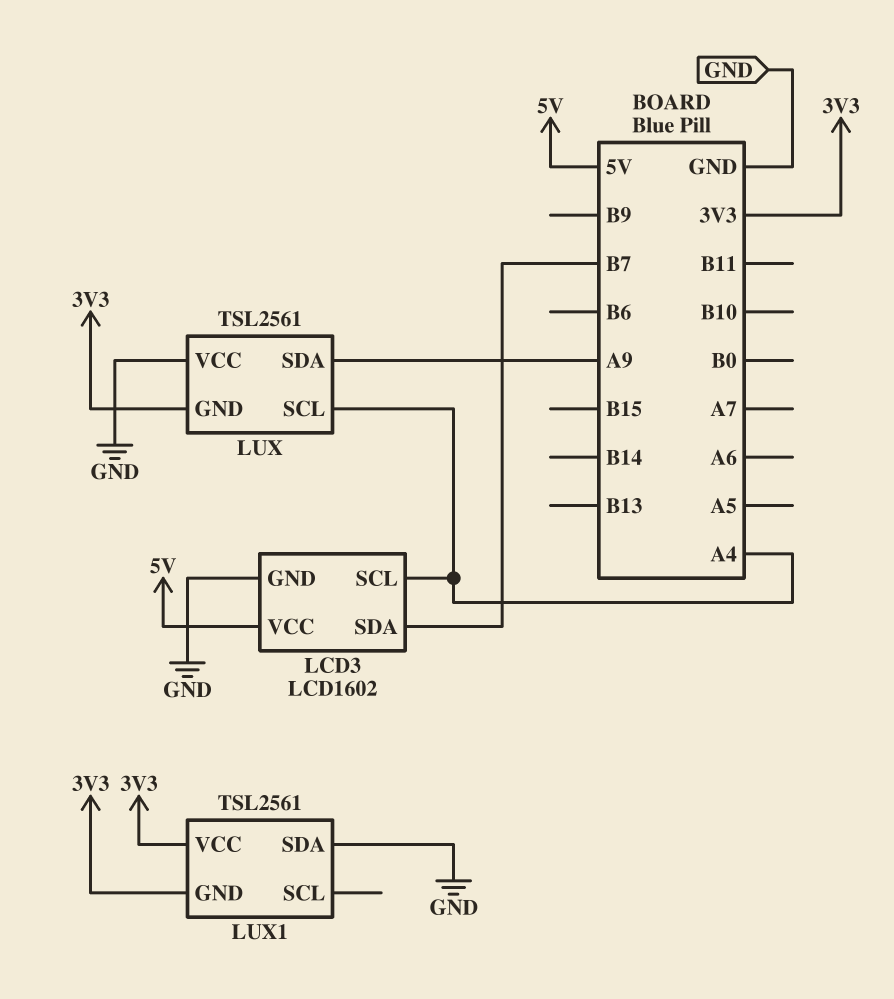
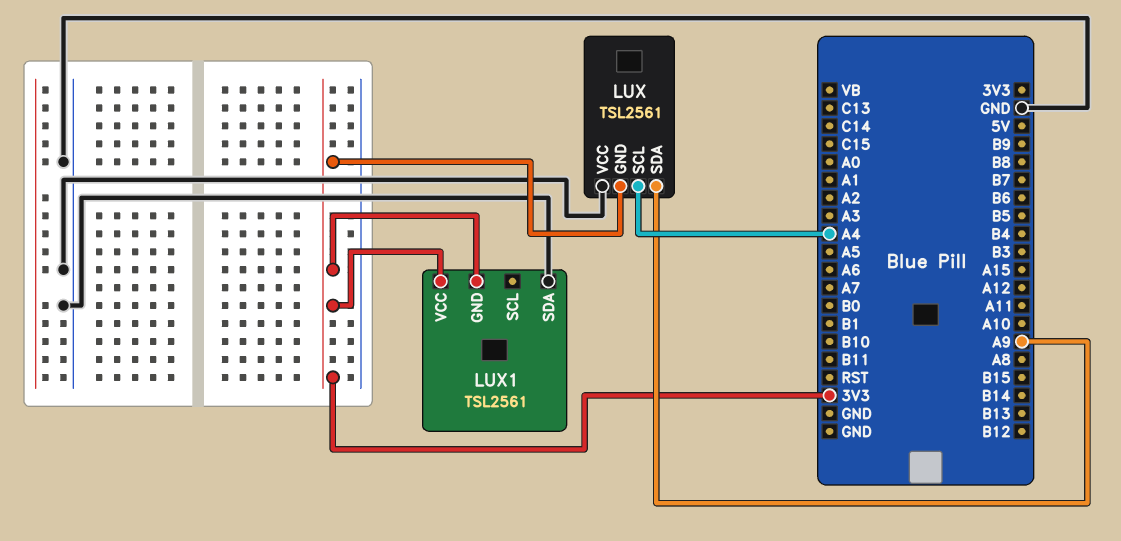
LCD3: LCD1602 -> none
LCD3 pin GND: GND -> none
LCD3 pin SCL: A4 -> none
LCD3 pin SDA: B7 -> none
LCD3 pin VCC: 5V -> none

